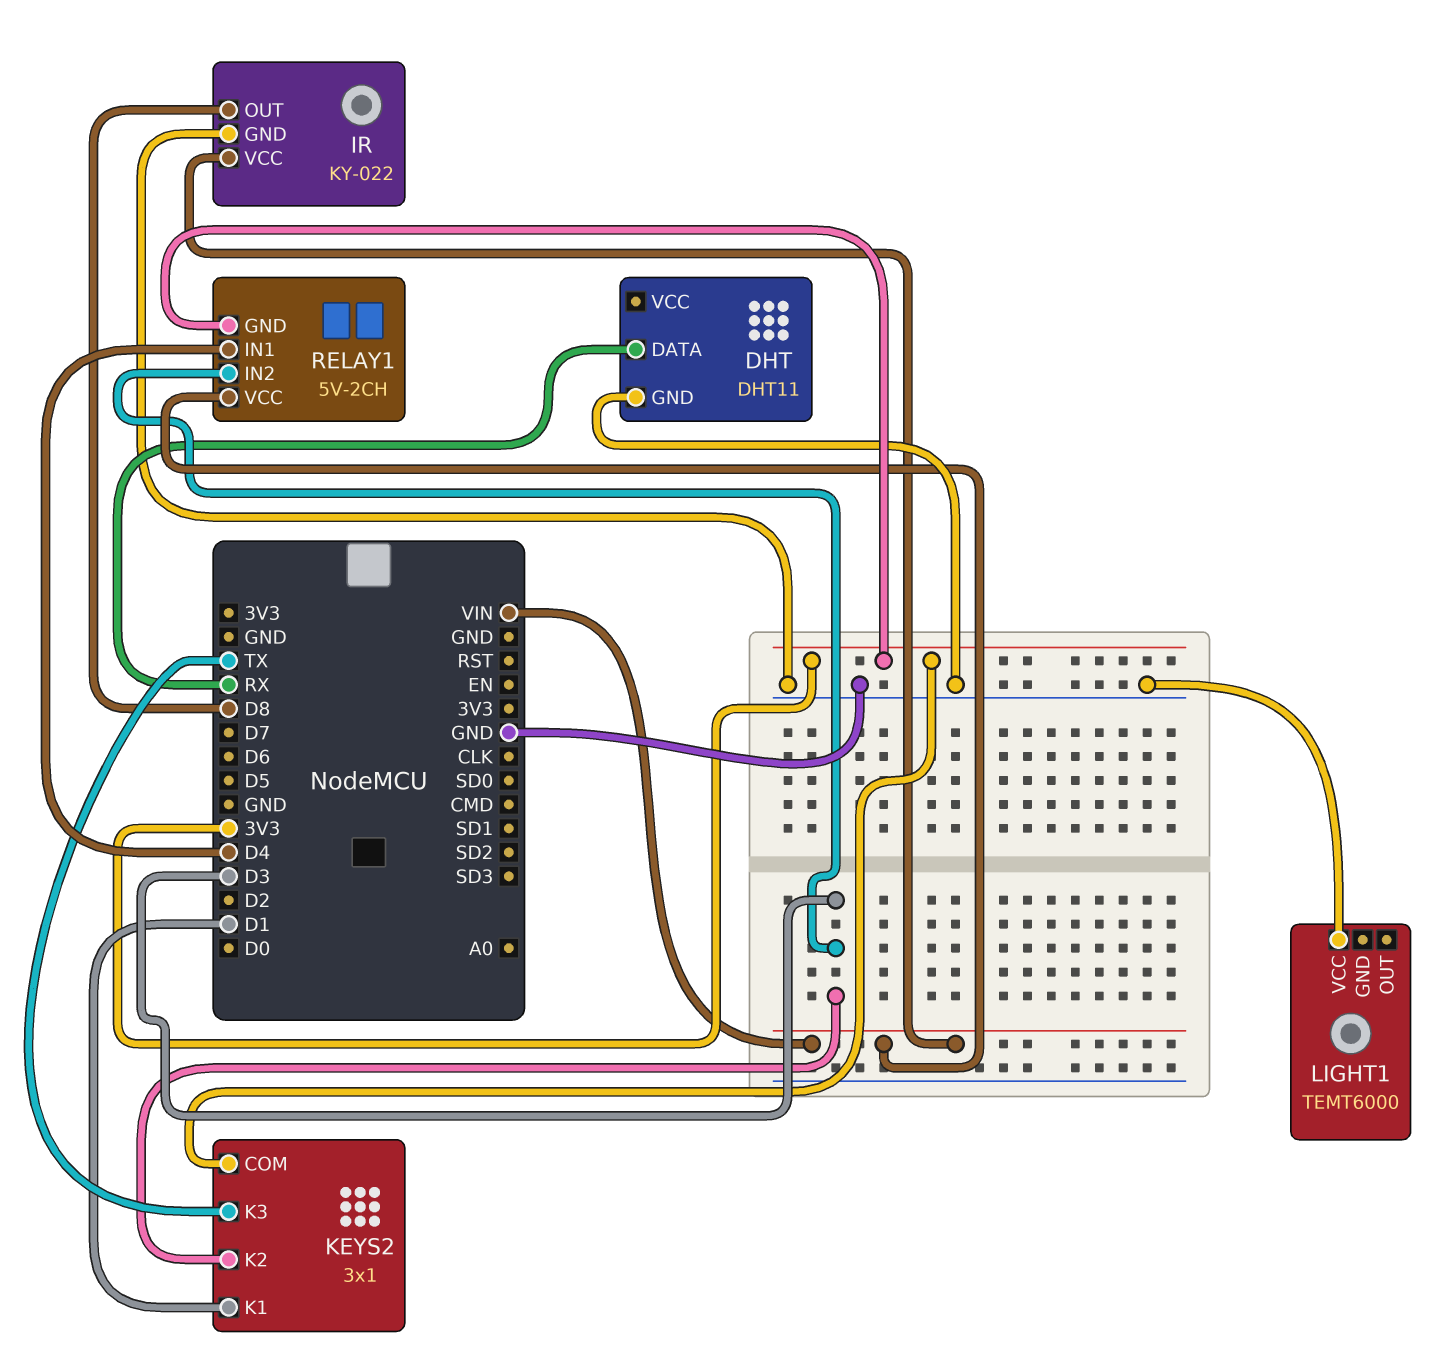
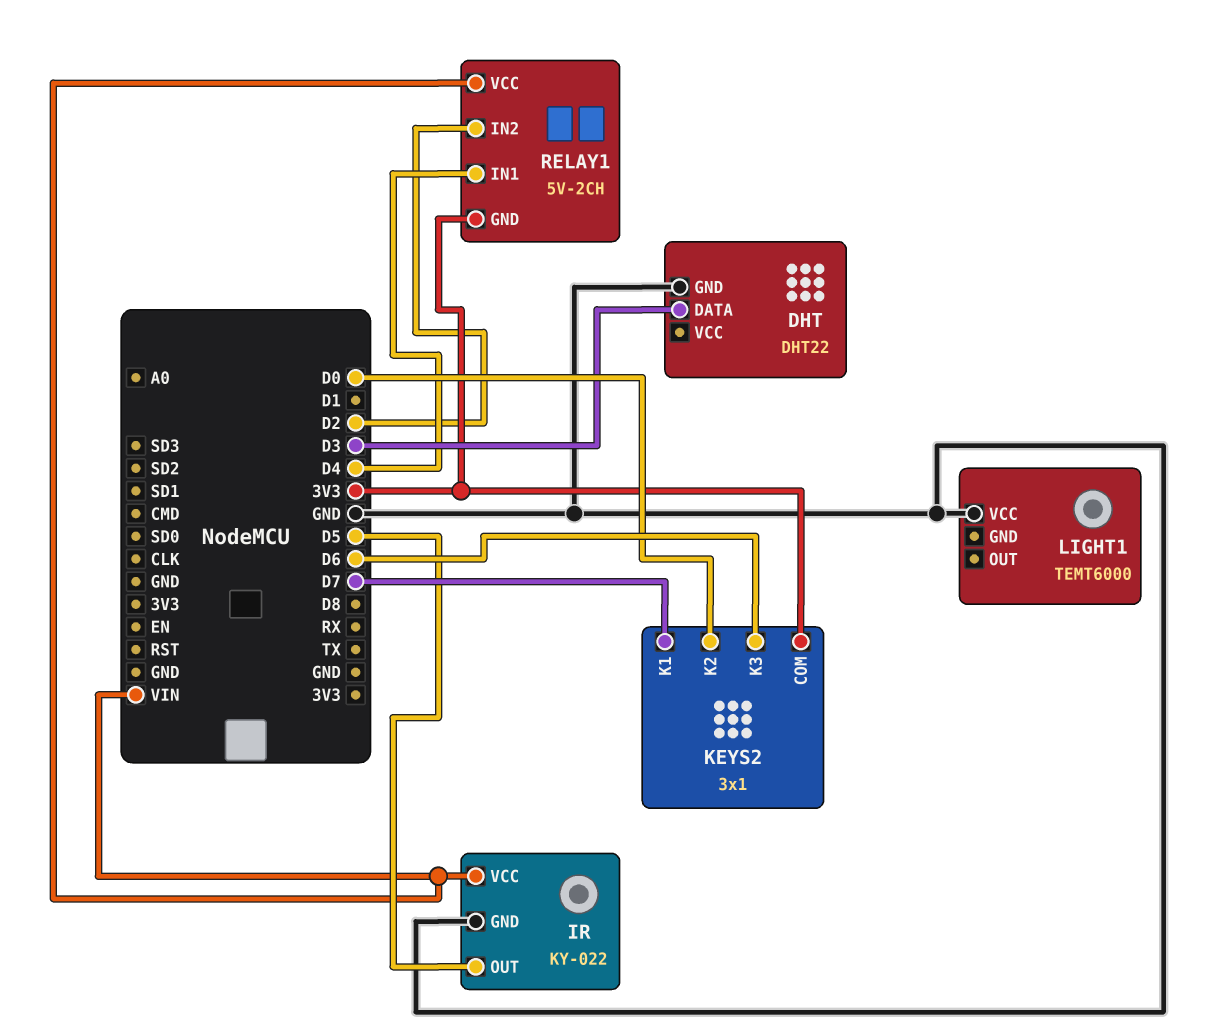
DHT: DHT11 -> DHT22
DHT pin DATA: RX -> D3
IR pin OUT: D8 -> D5
KEYS2 pin K1: D1 -> D7
KEYS2 pin K2: D3 -> D0
KEYS2 pin K3: TX -> D6
RELAY1 pin IN2: D3 -> D2

